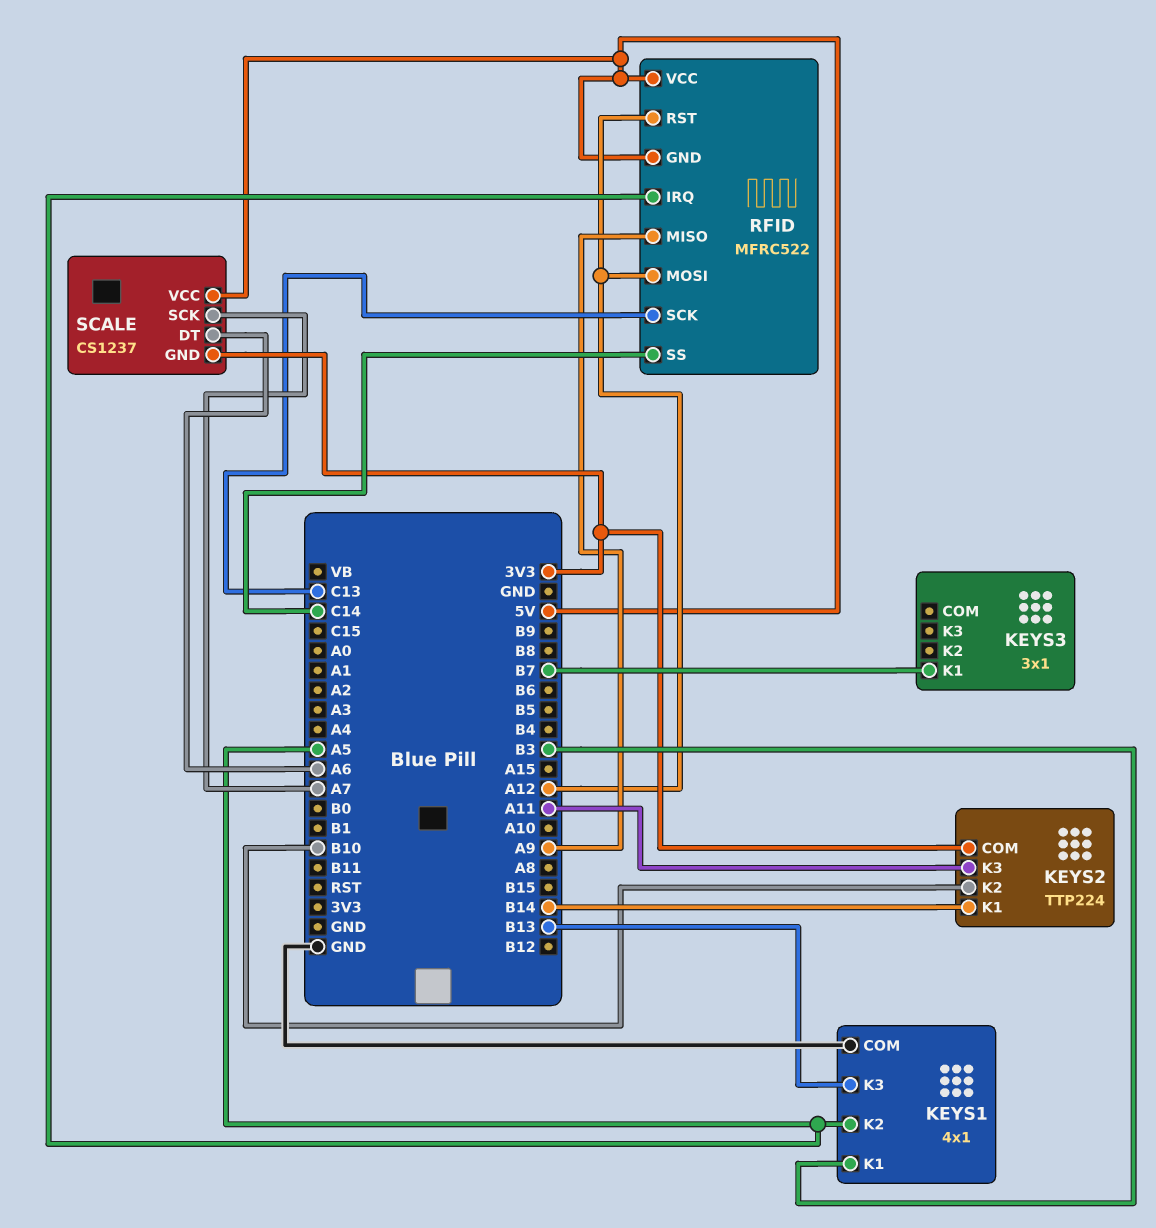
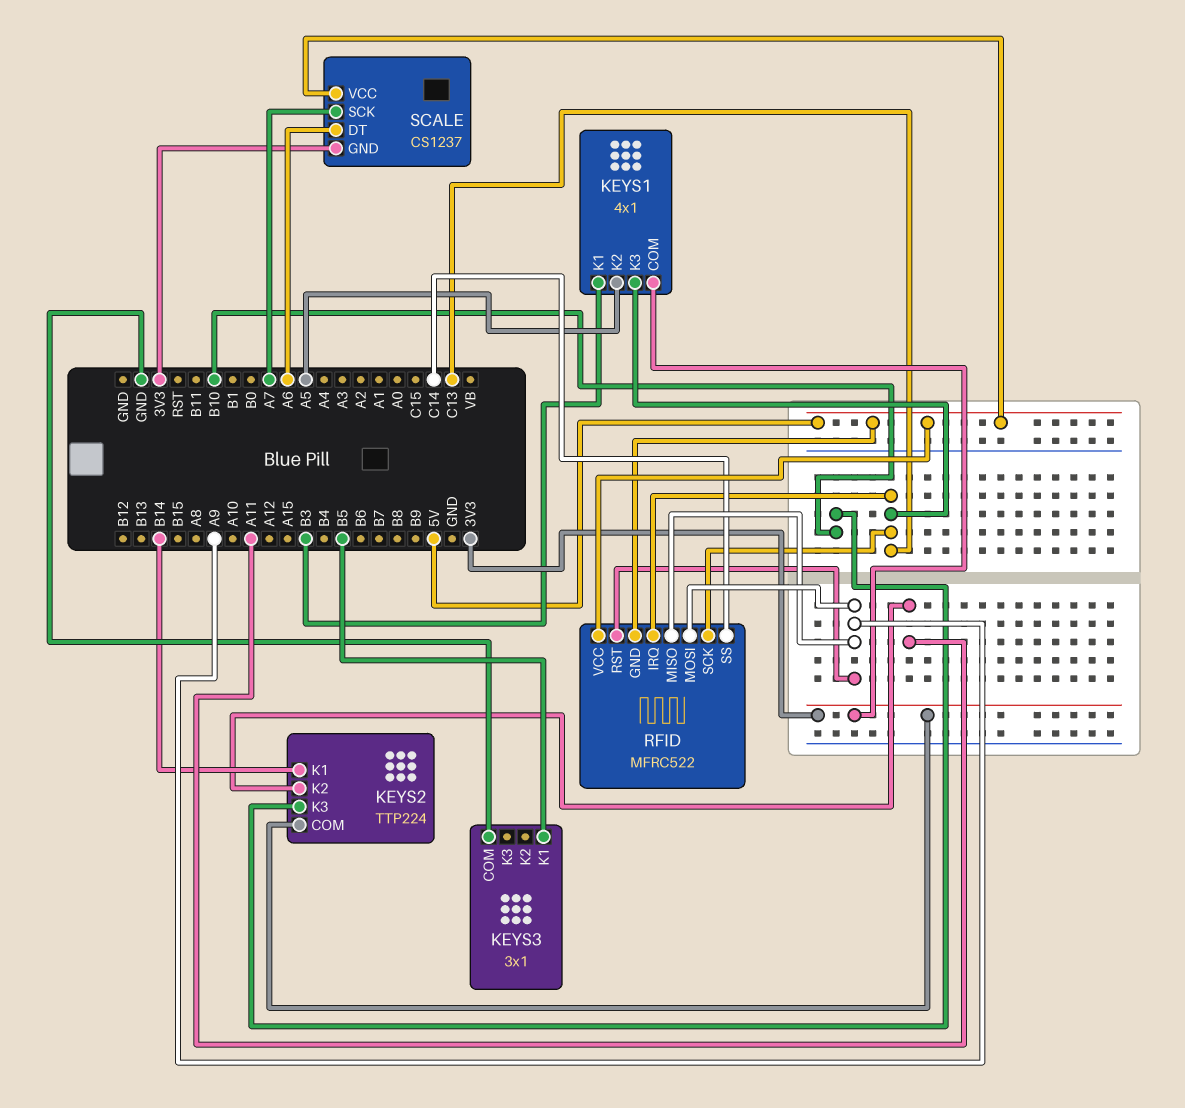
KEYS1 pin COM: GND -> 3V3
KEYS1 pin K3: B13 -> C13
KEYS2 pin K2: B10 -> A11
KEYS2 pin K3: A11 -> B10
KEYS3 pin COM: none -> GND
KEYS3 pin K1: B7 -> B5
RFID pin IRQ: A5 -> C13
RFID pin MOSI: A12 -> A9
RFID pin RST: A12 -> A9

